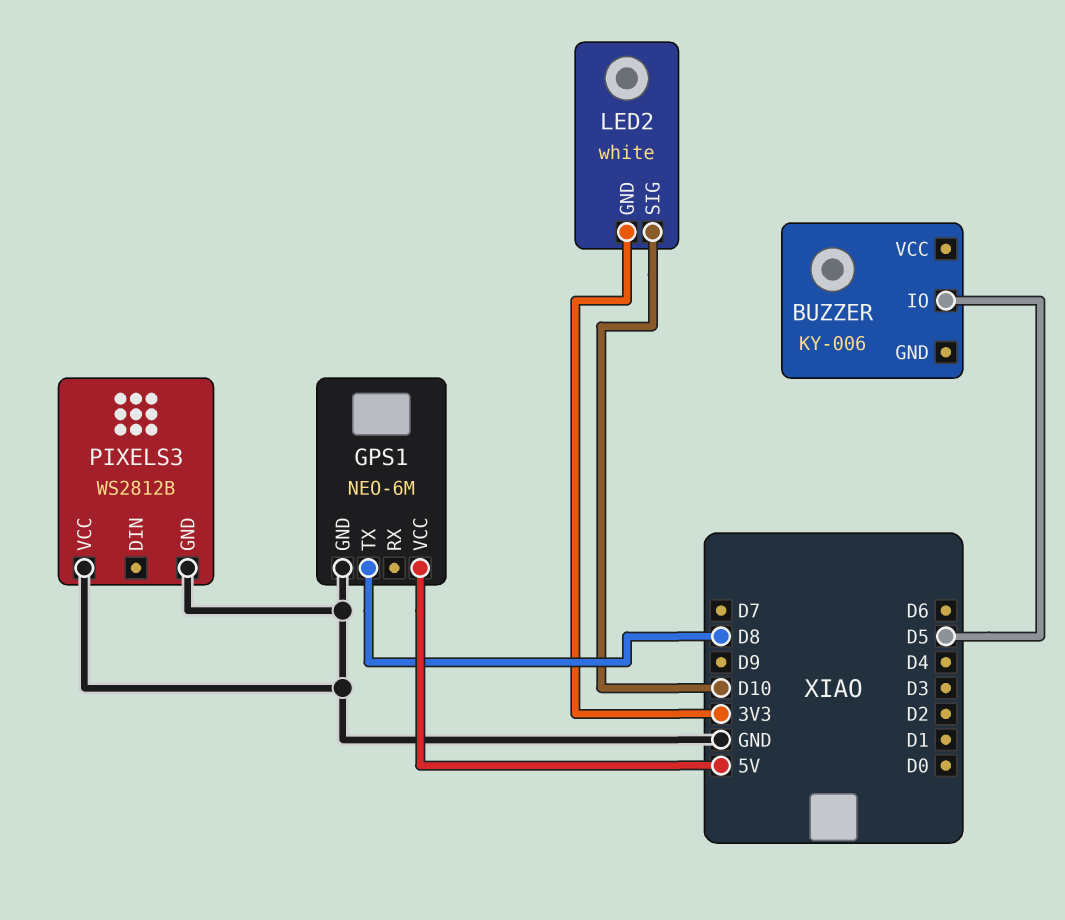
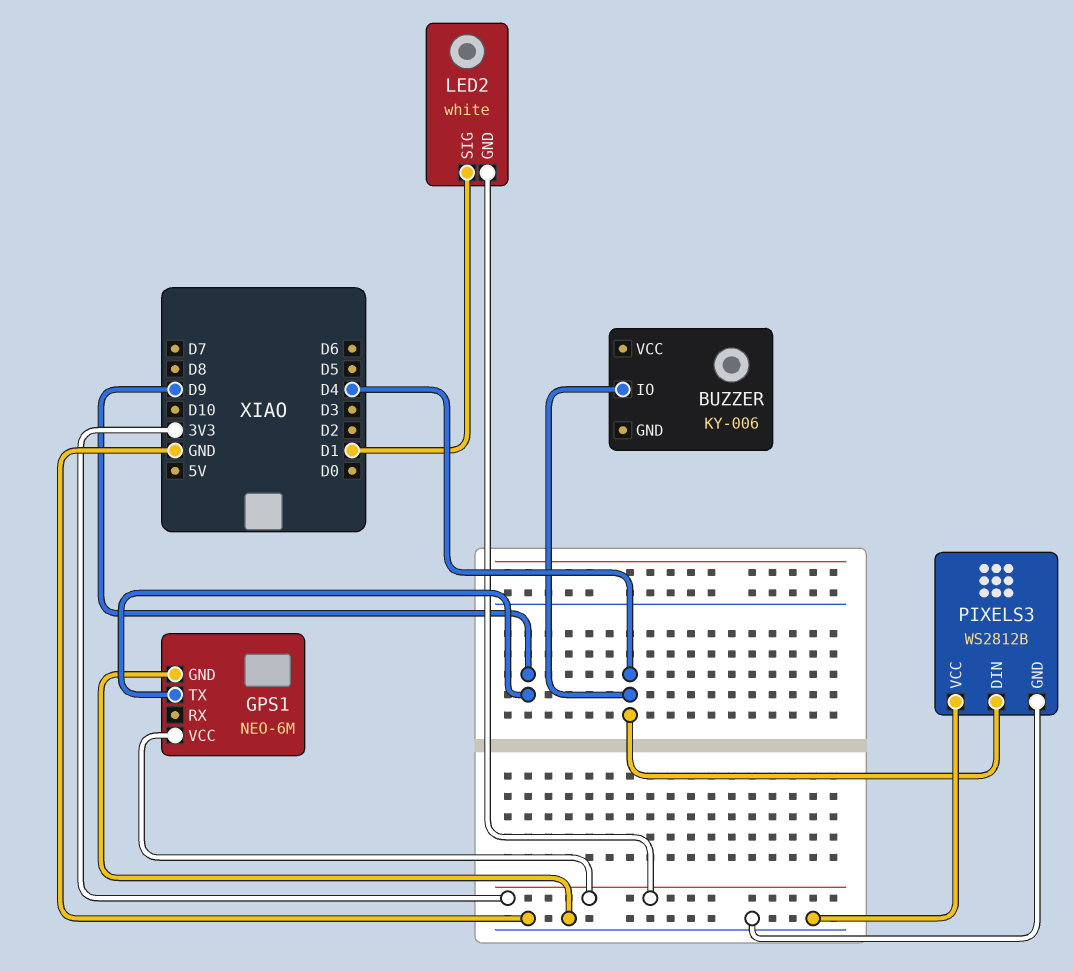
BUZZER pin IO: D5 -> D4
GPS1 pin TX: D8 -> D9
GPS1 pin VCC: 5V -> 3V3
LED2 pin SIG: D10 -> D1
PIXELS3 pin DIN: none -> D4

